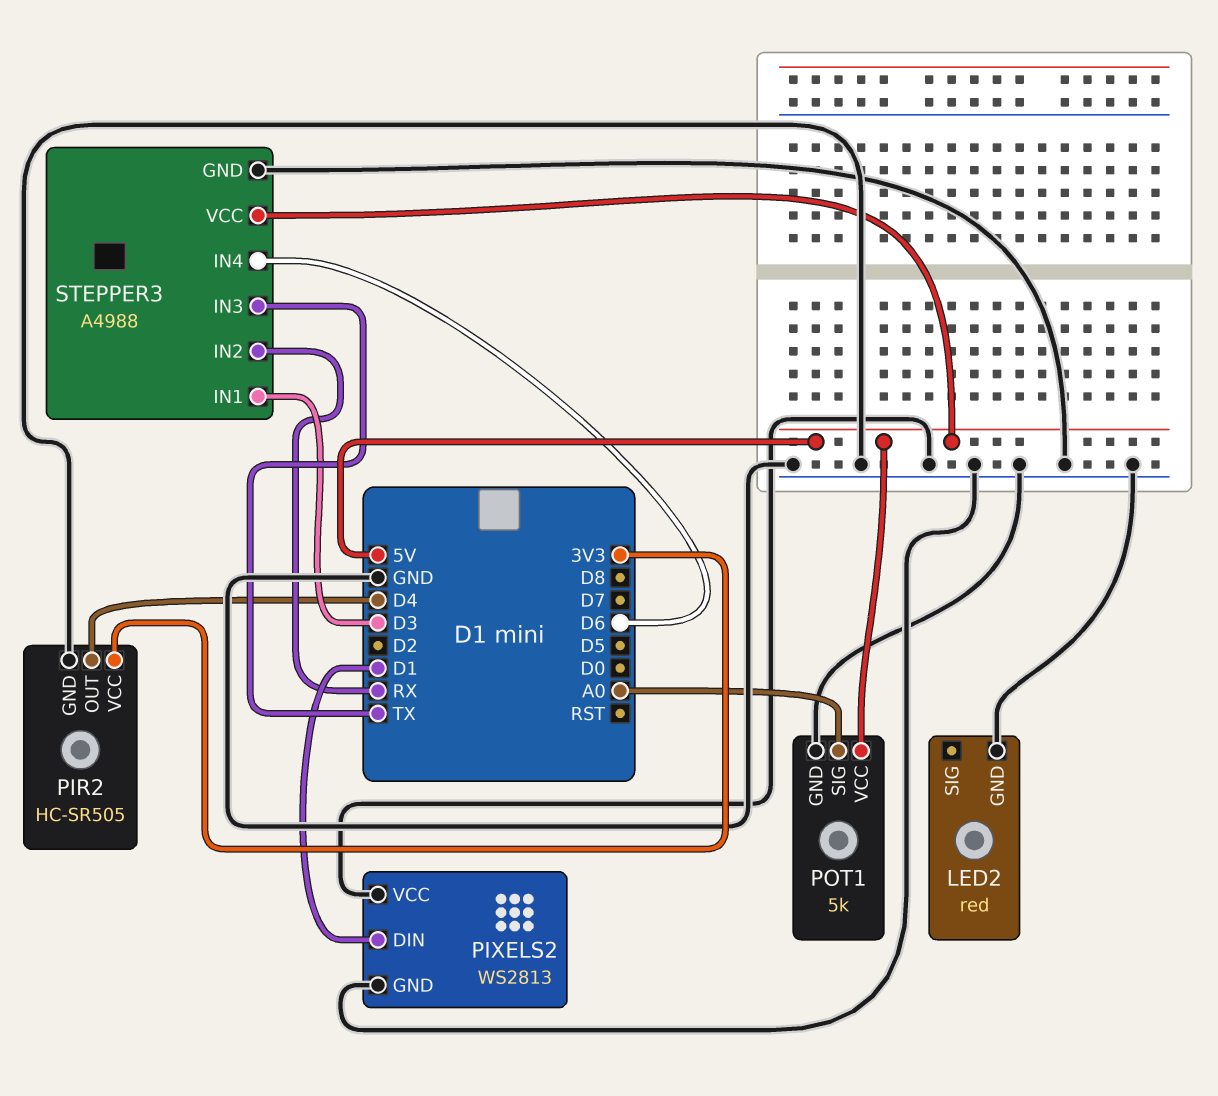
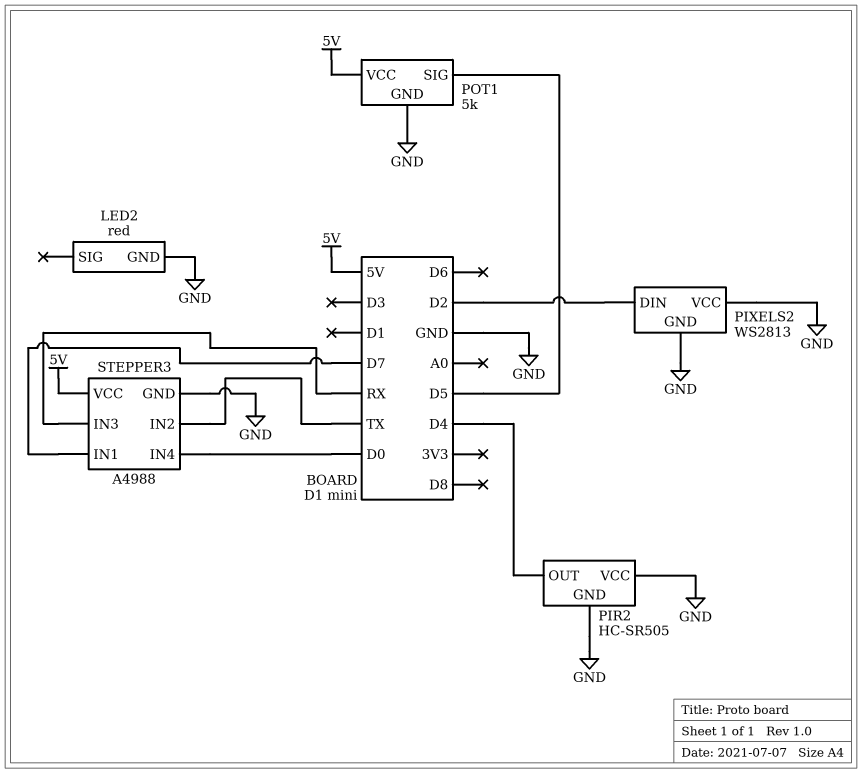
PIR2 pin VCC: 3V3 -> GND
PIXELS2 pin DIN: D1 -> D2
POT1 pin SIG: A0 -> D5
STEPPER3 pin IN1: D3 -> D7
STEPPER3 pin IN2: RX -> TX
STEPPER3 pin IN3: TX -> RX
STEPPER3 pin IN4: D6 -> D0

